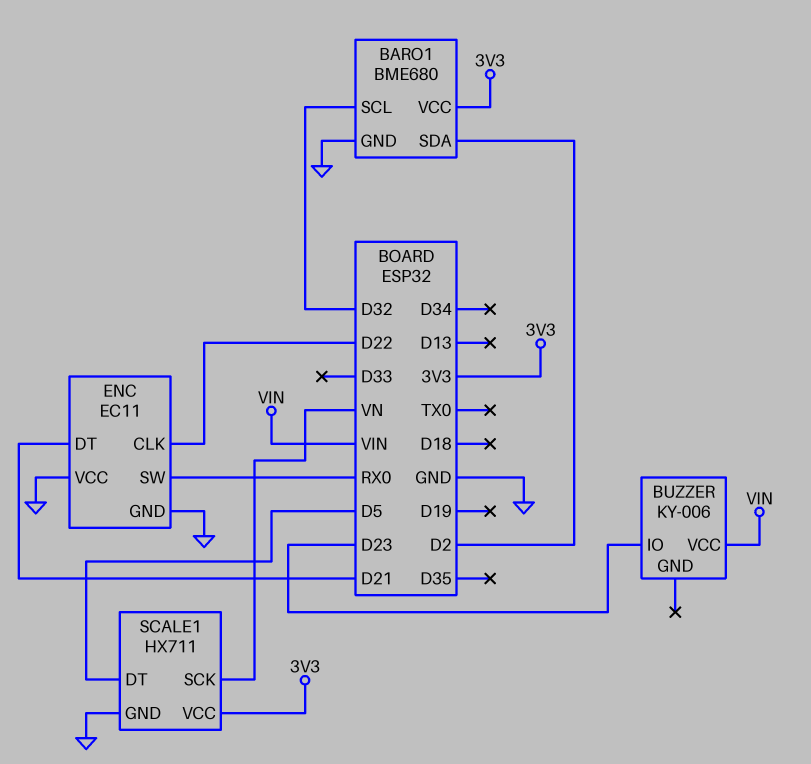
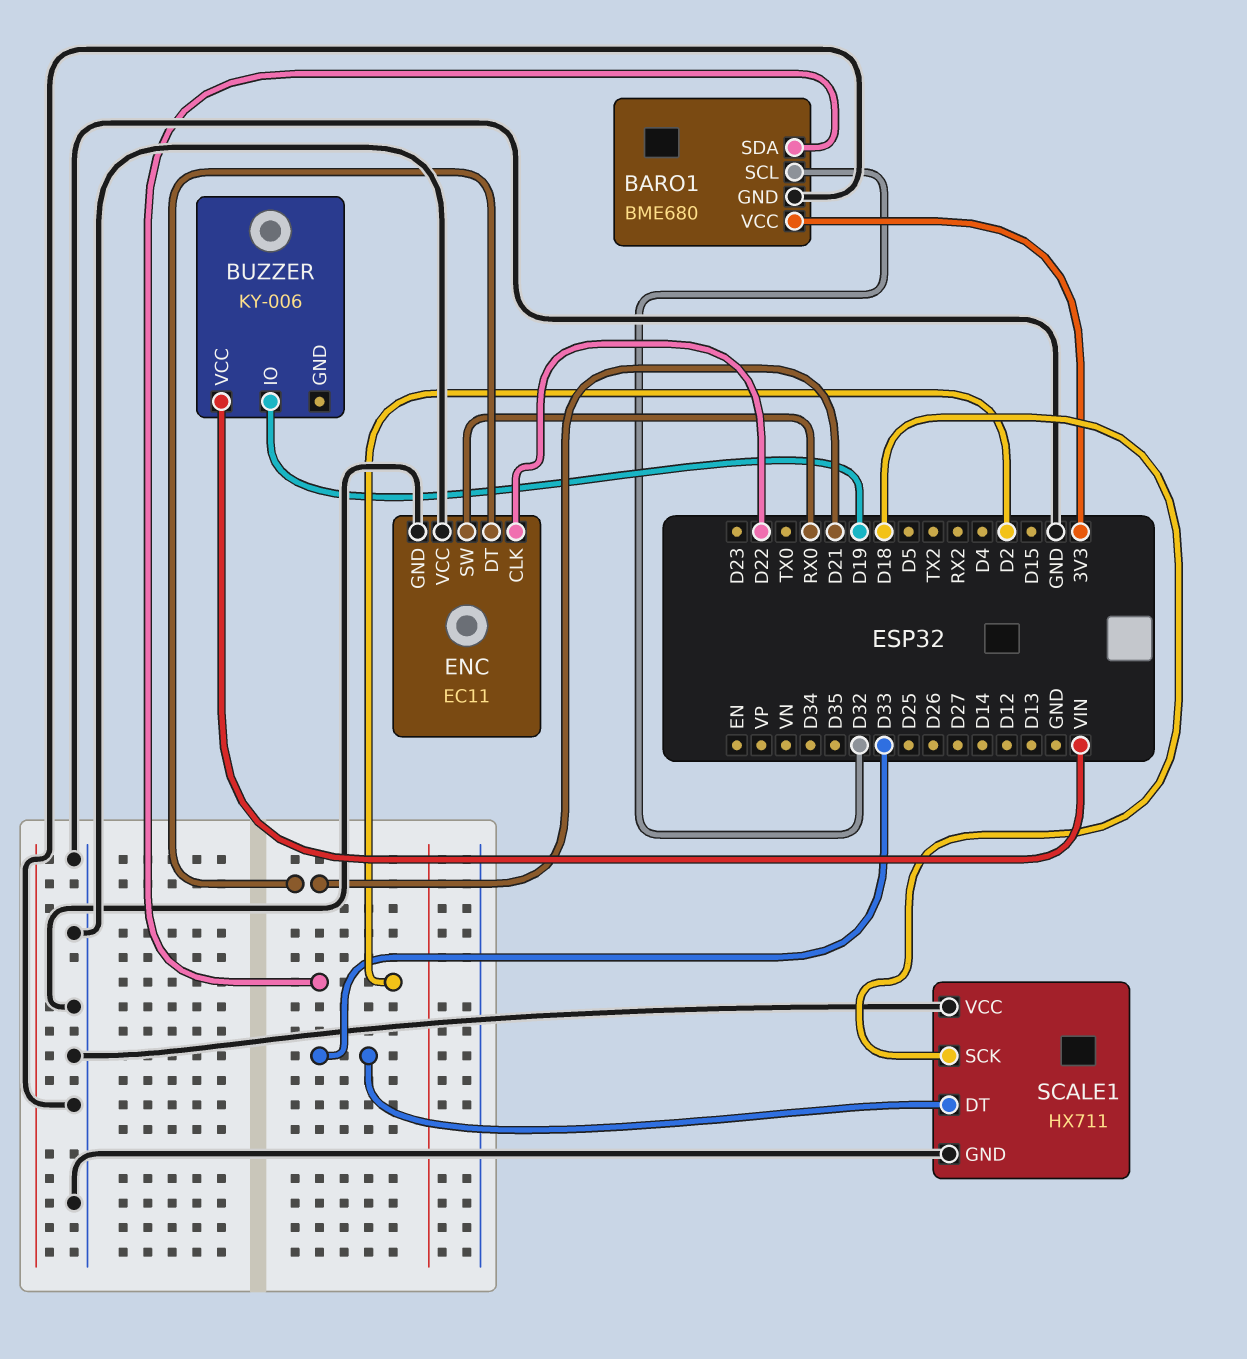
BUZZER pin IO: D23 -> D19
SCALE1 pin DT: D5 -> D33
SCALE1 pin SCK: VN -> D18
SCALE1 pin VCC: 3V3 -> GND

